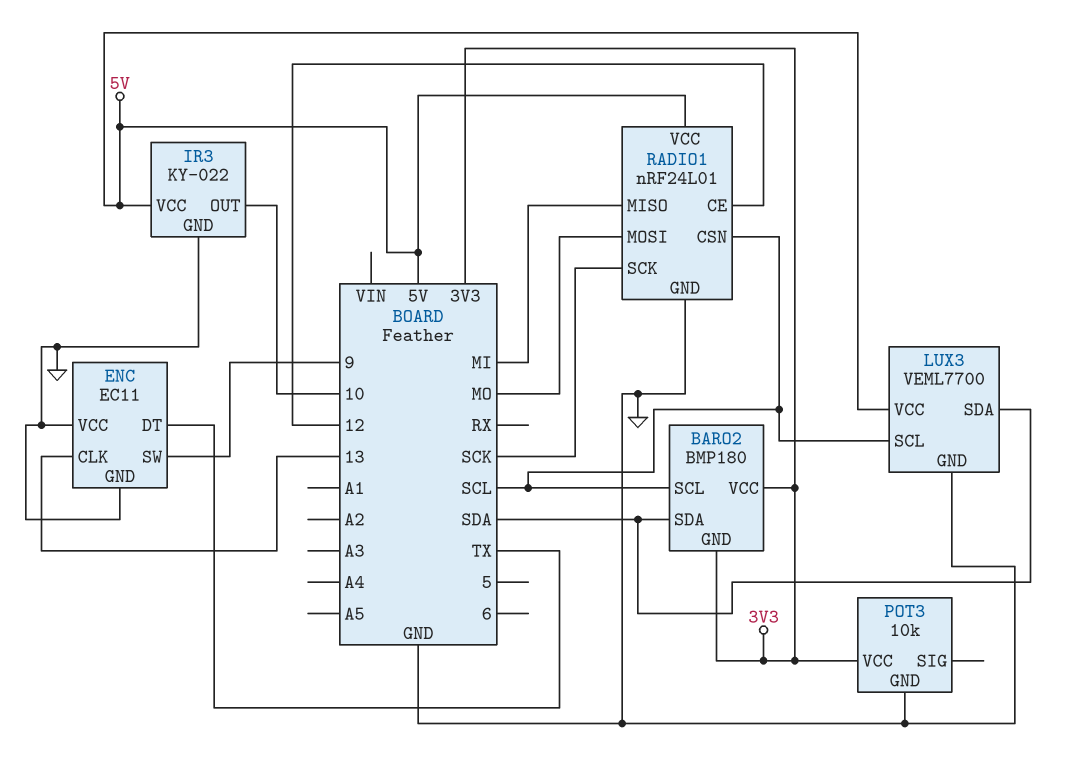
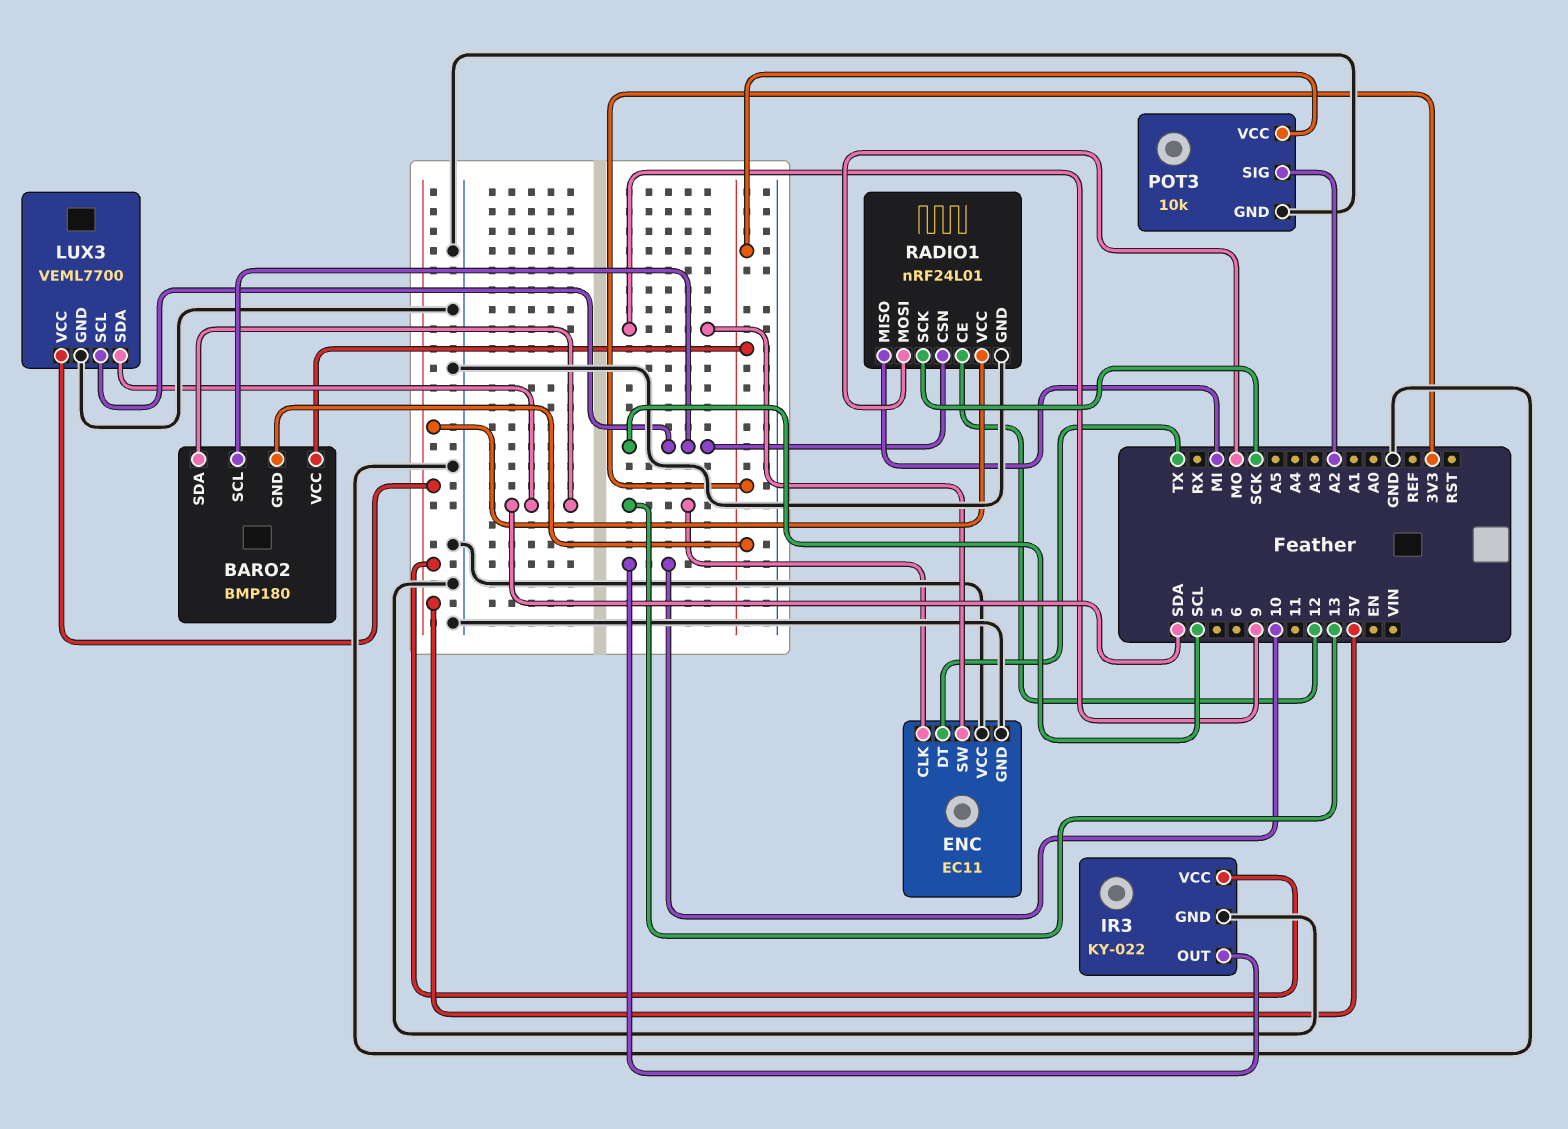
POT3 pin SIG: none -> A2

